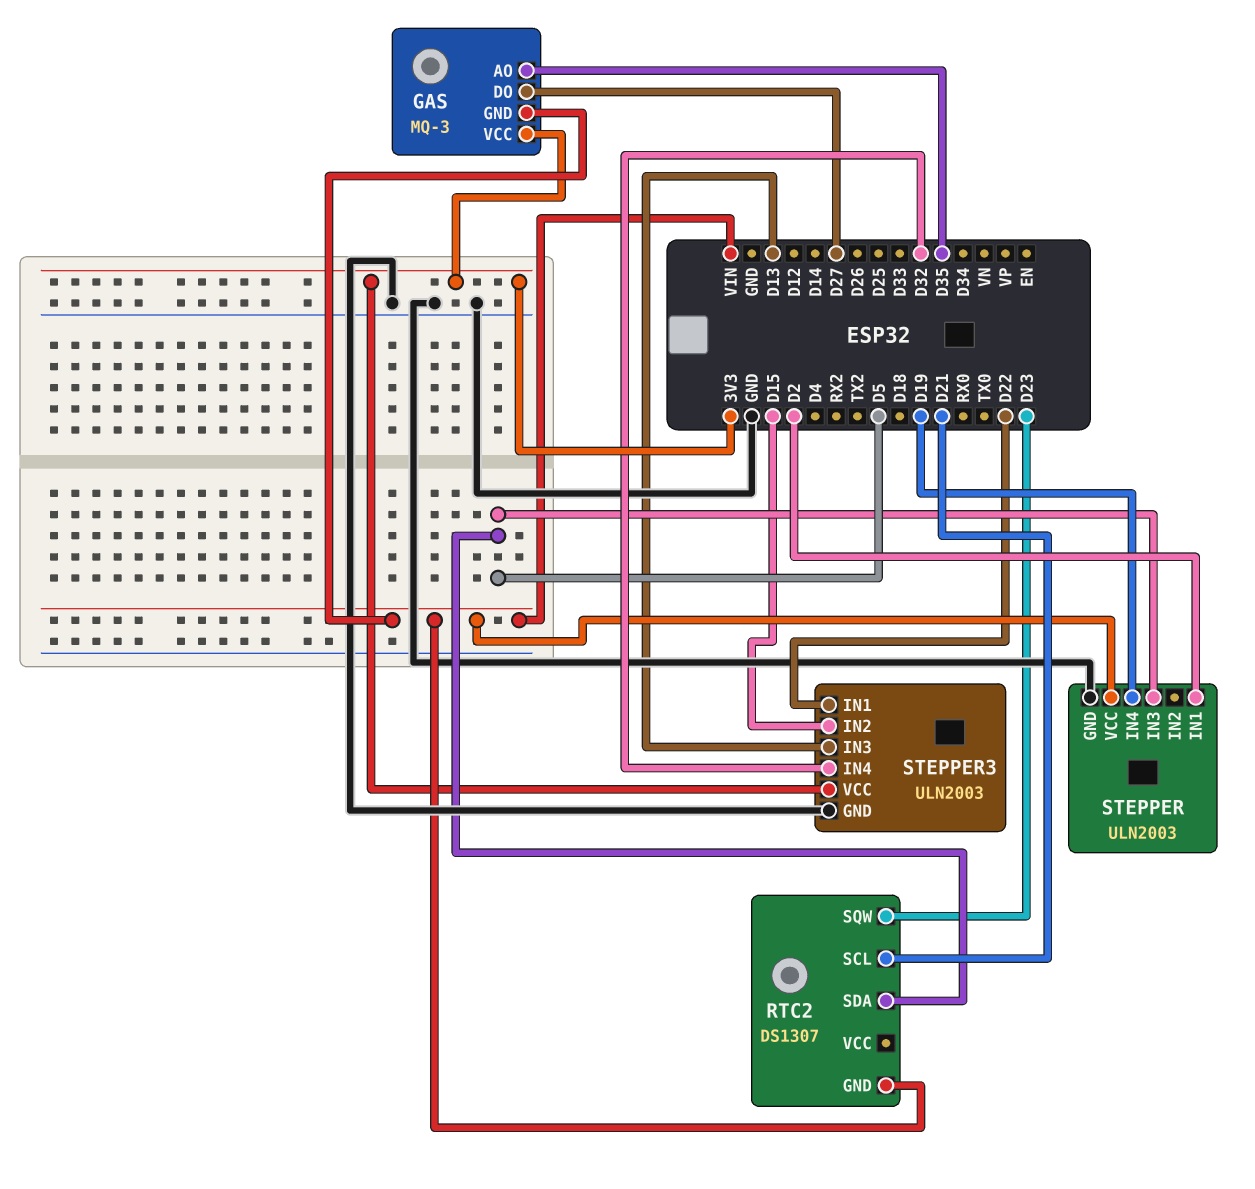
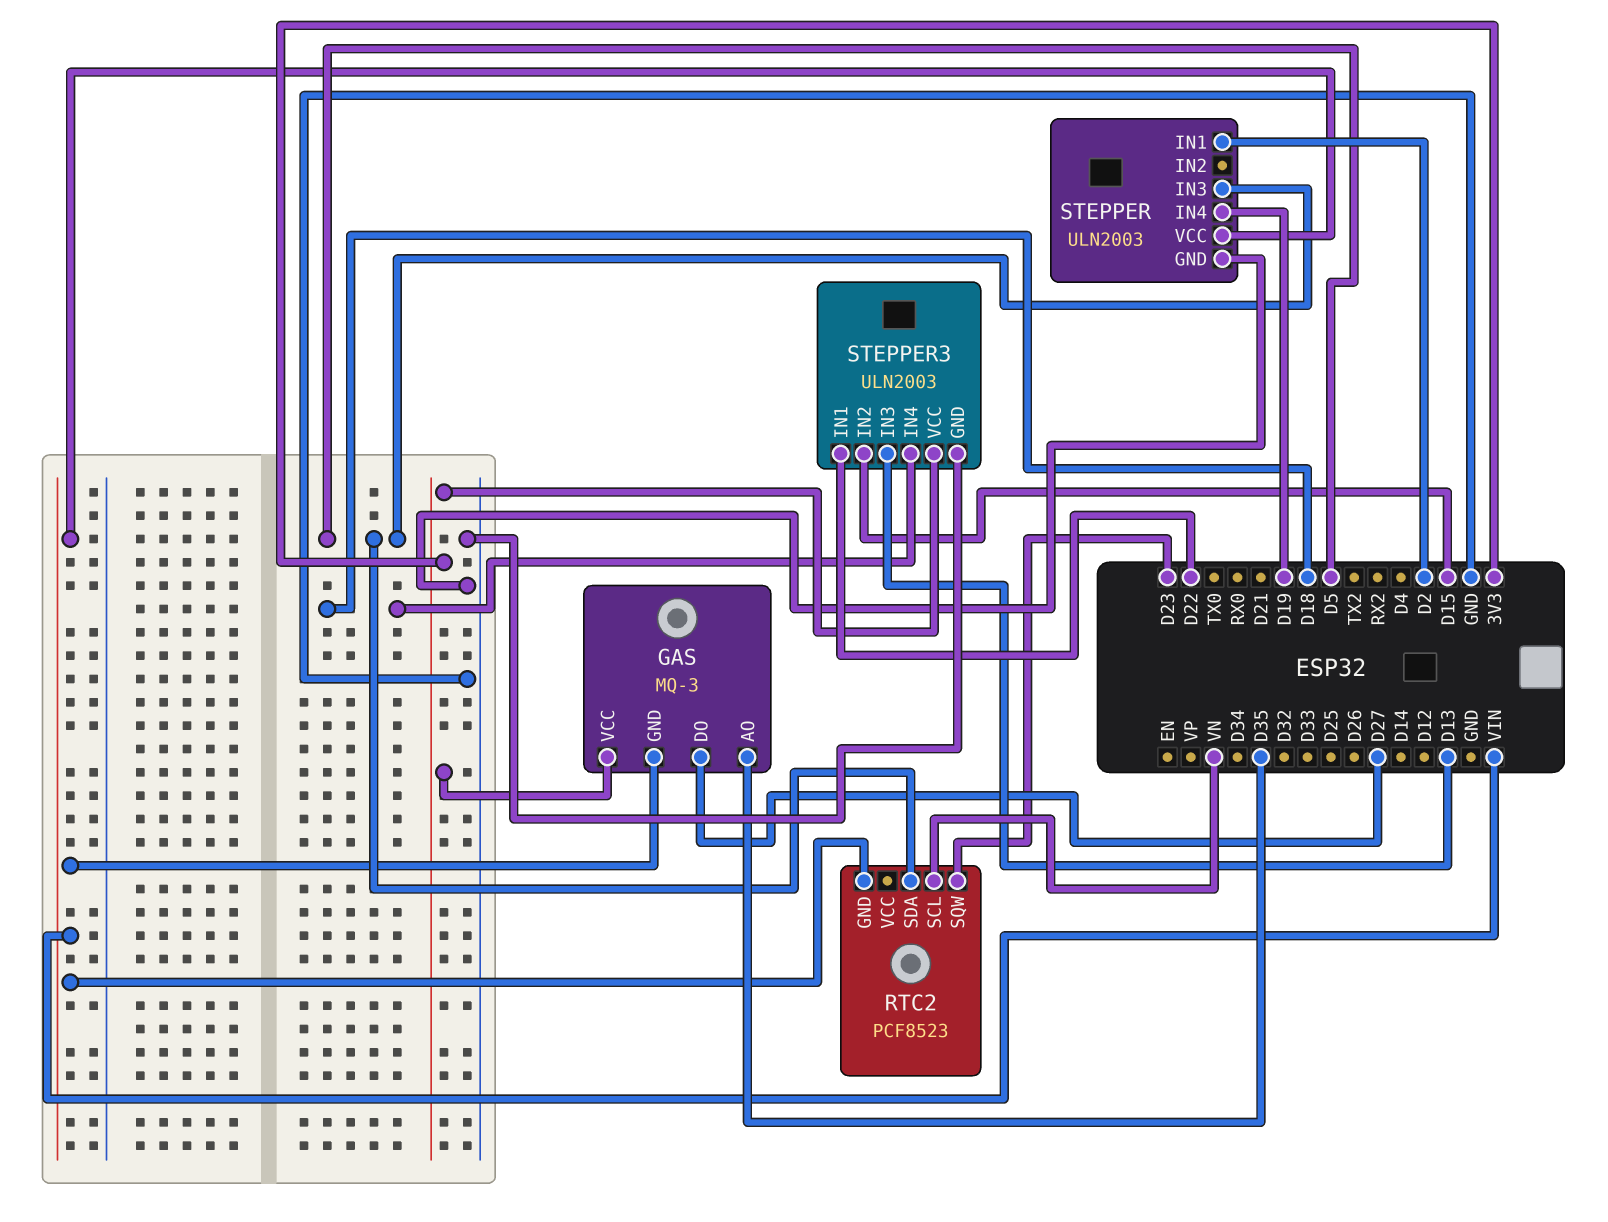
RTC2: DS1307 -> PCF8523
RTC2 pin SCL: D21 -> VN
STEPPER3 pin IN4: D32 -> D18

